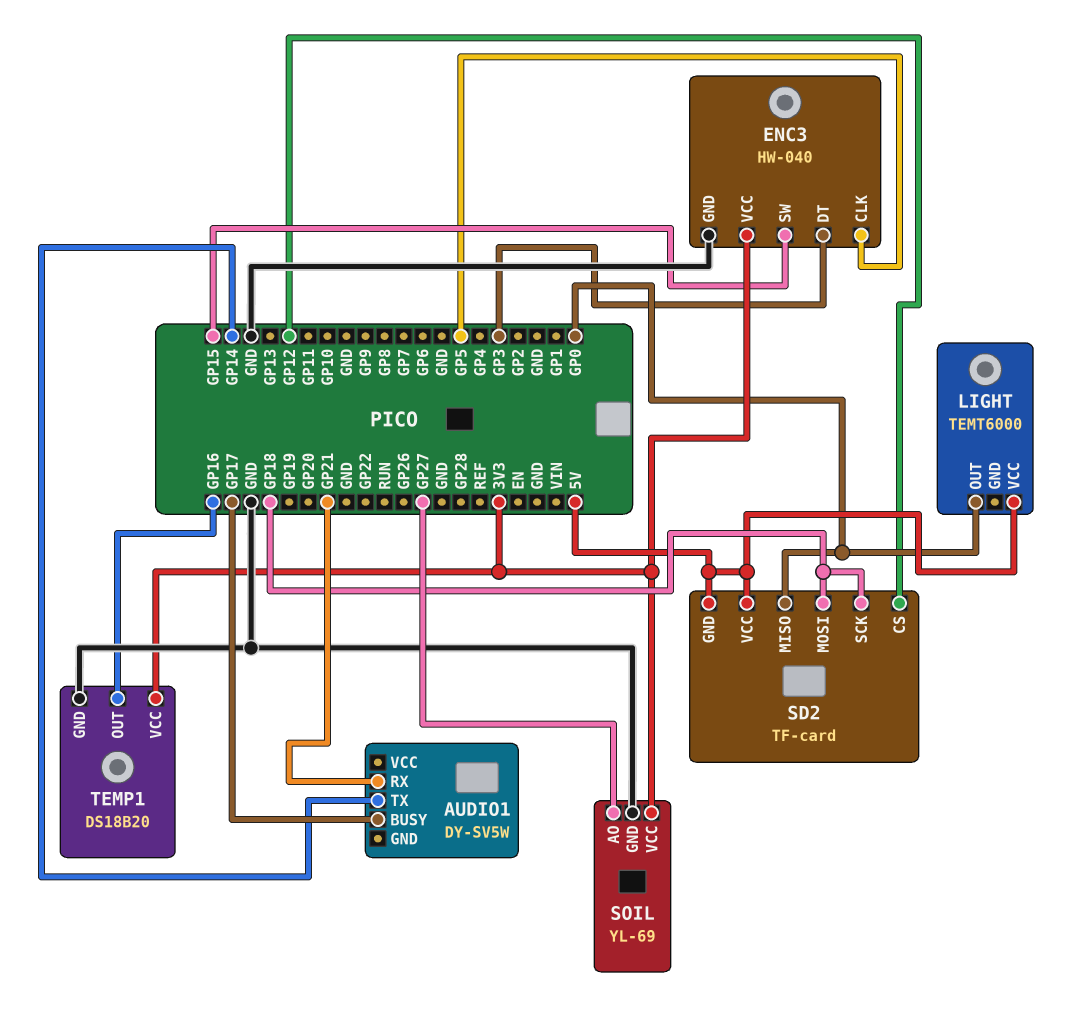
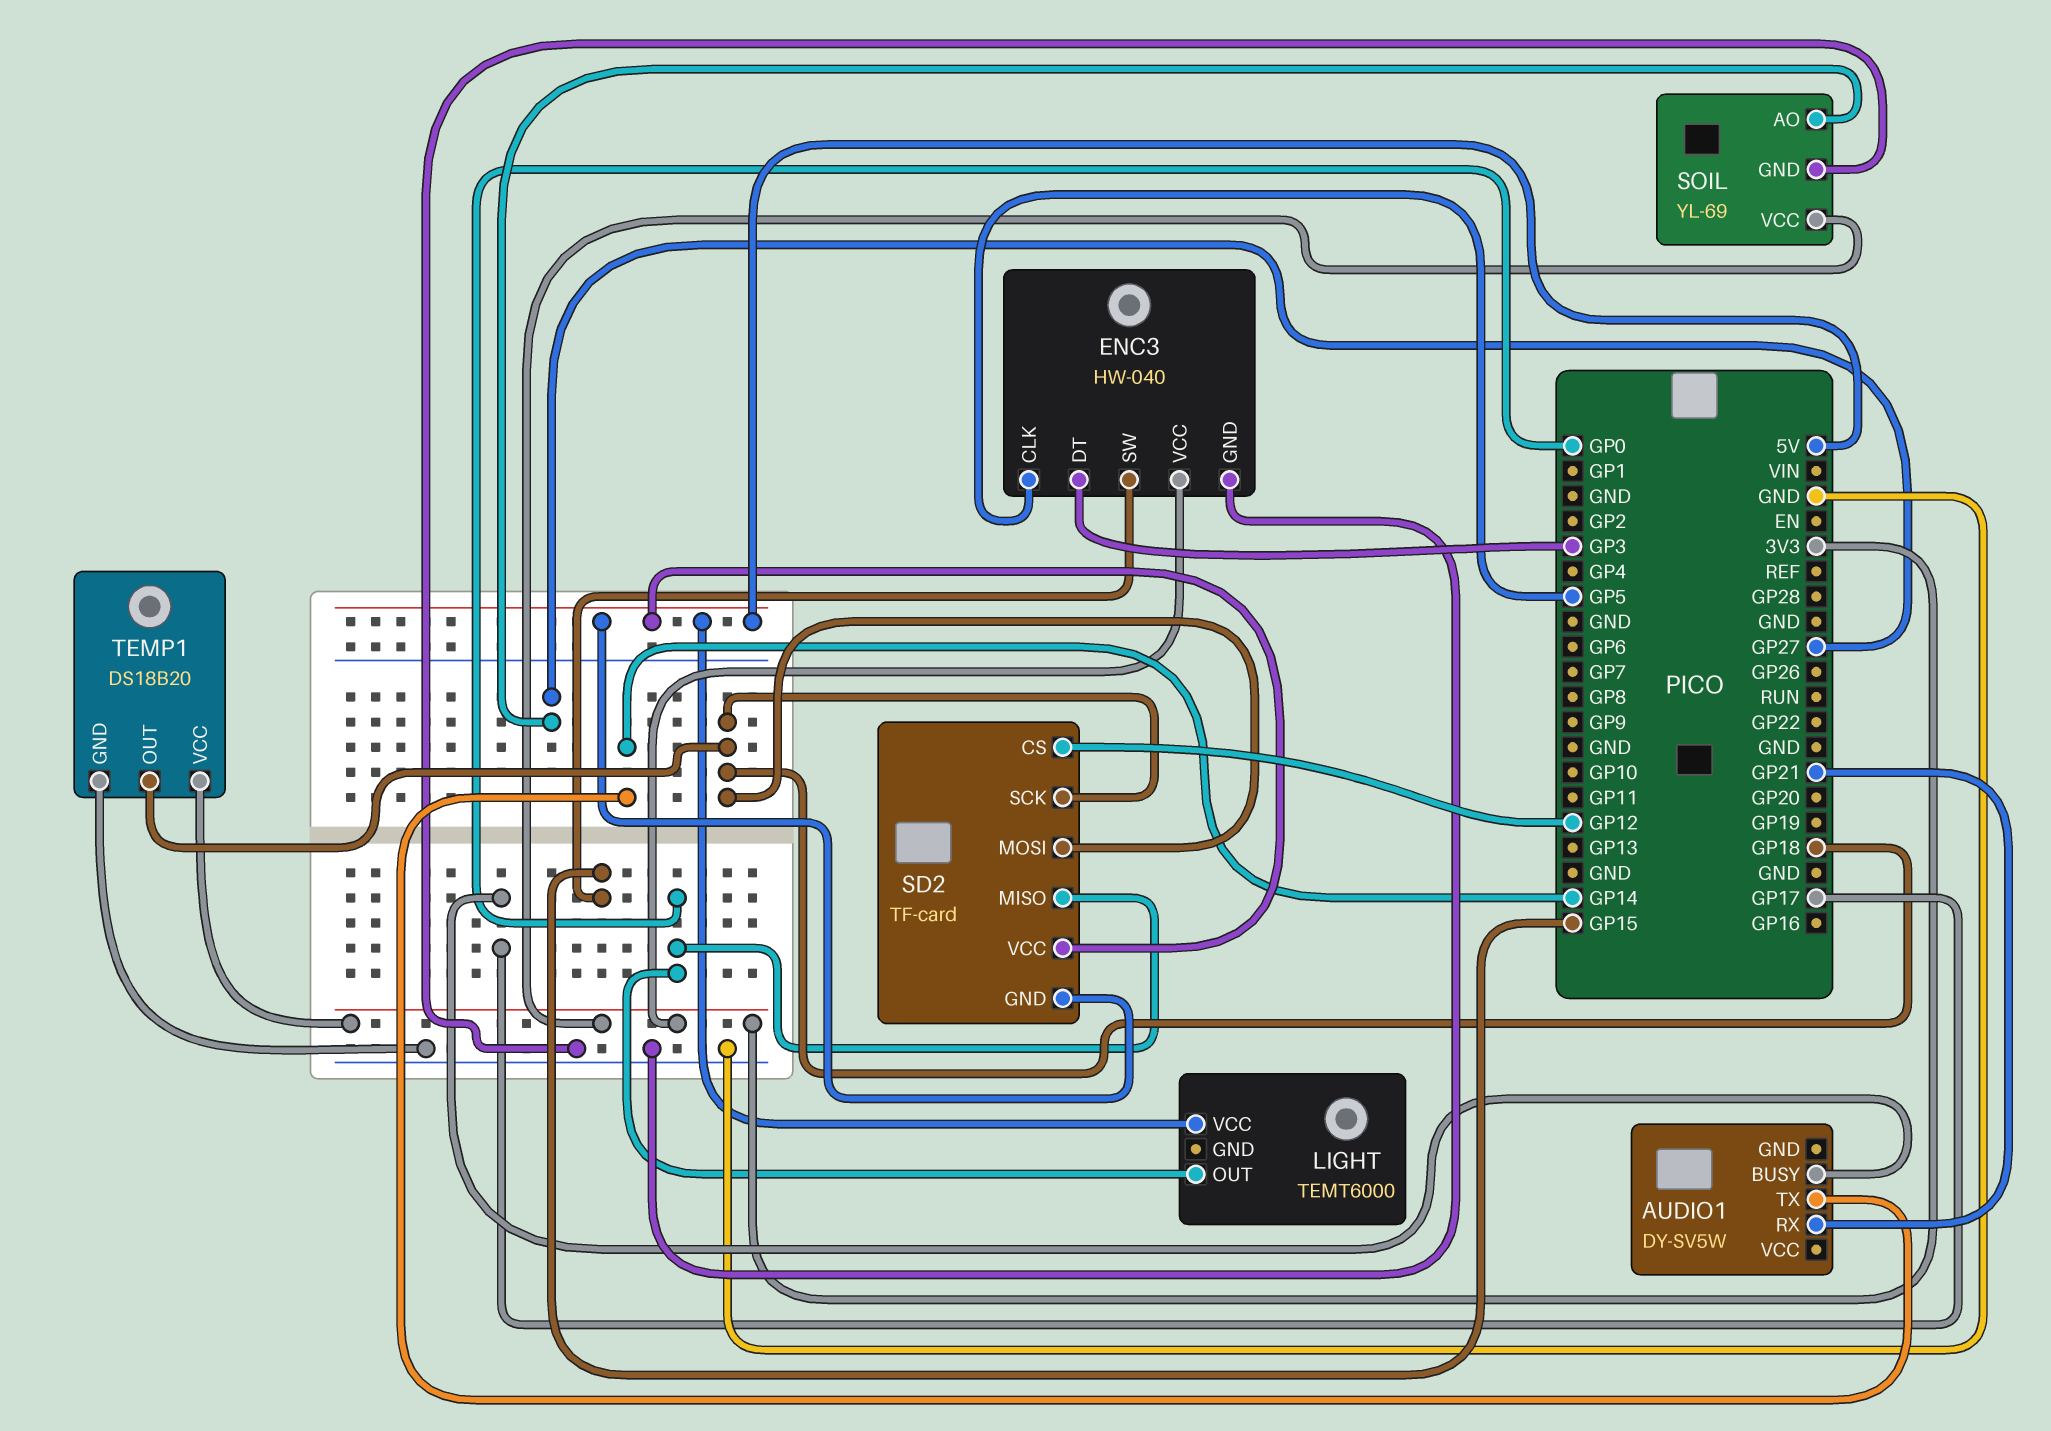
TEMP1 pin OUT: GP16 -> GP18

